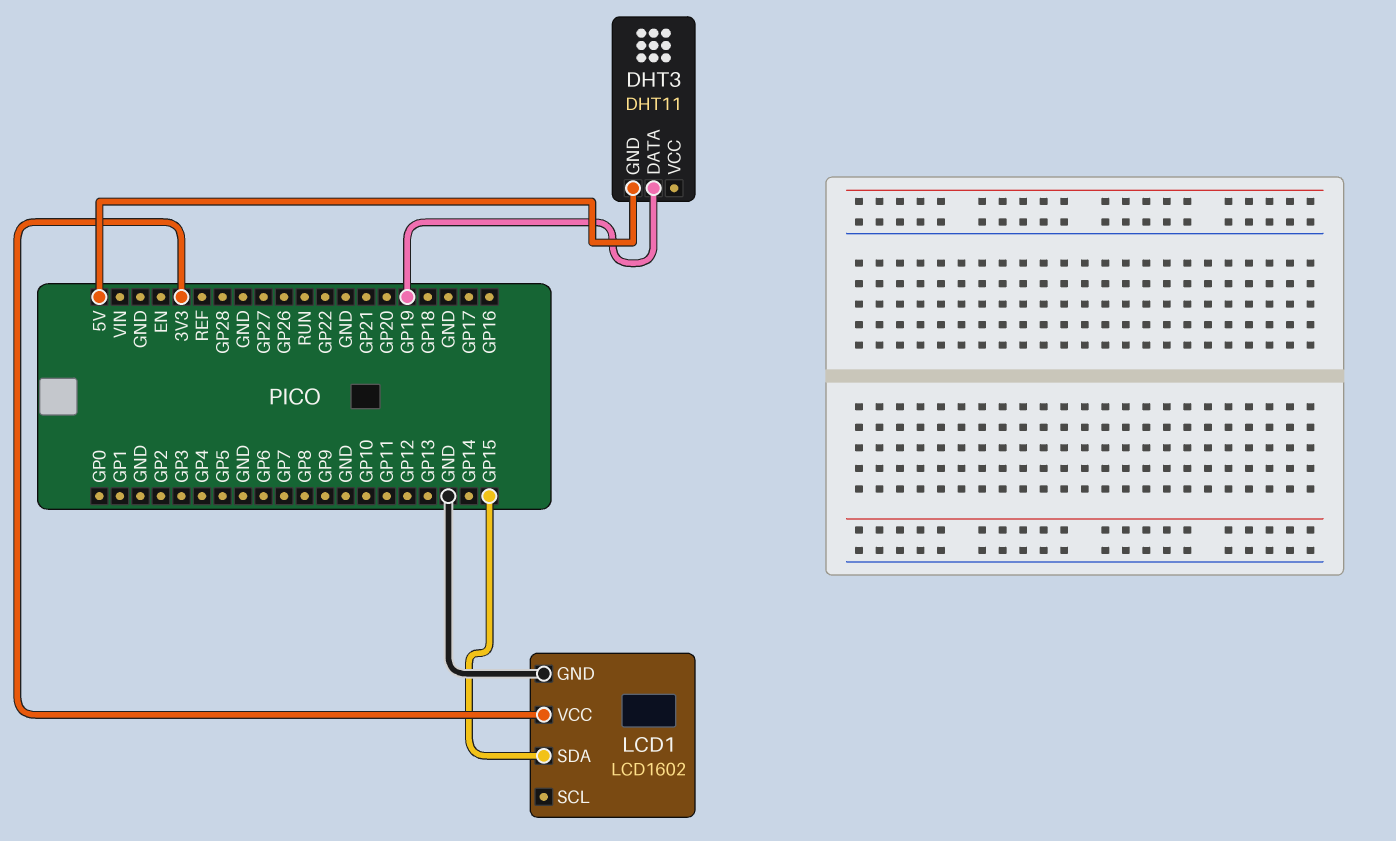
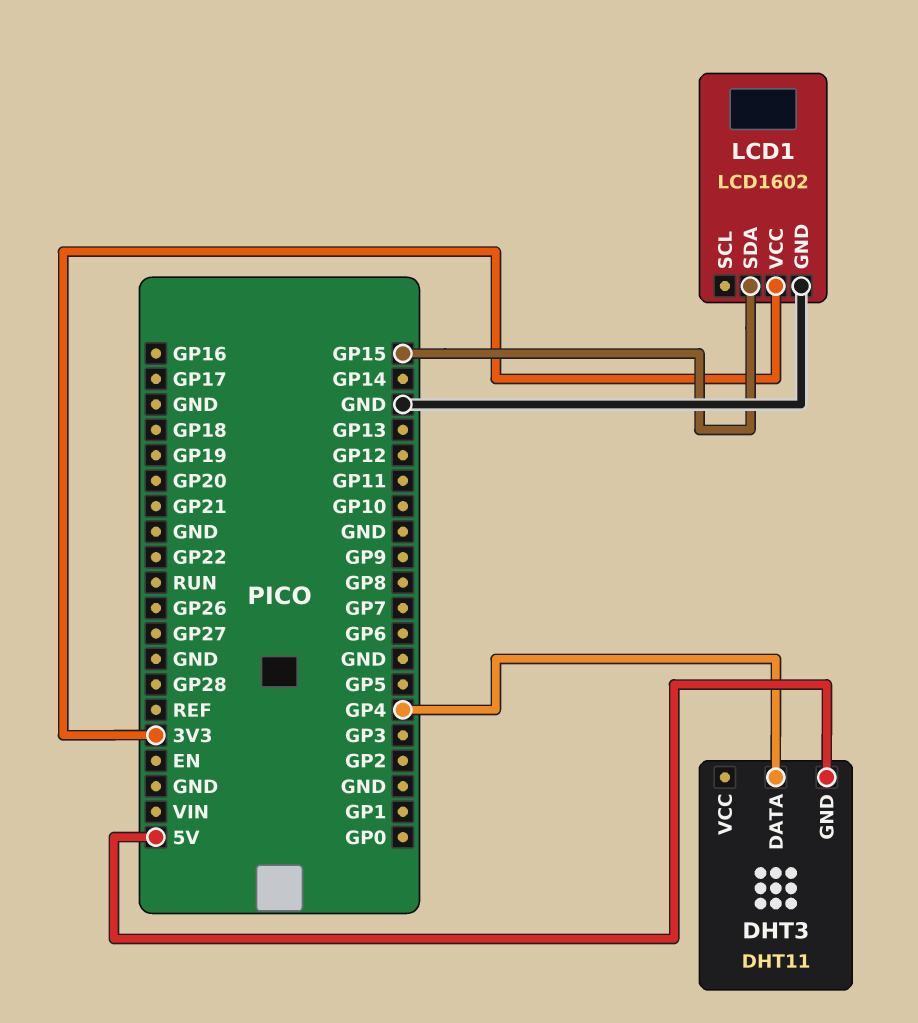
DHT3 pin DATA: GP19 -> GP4

